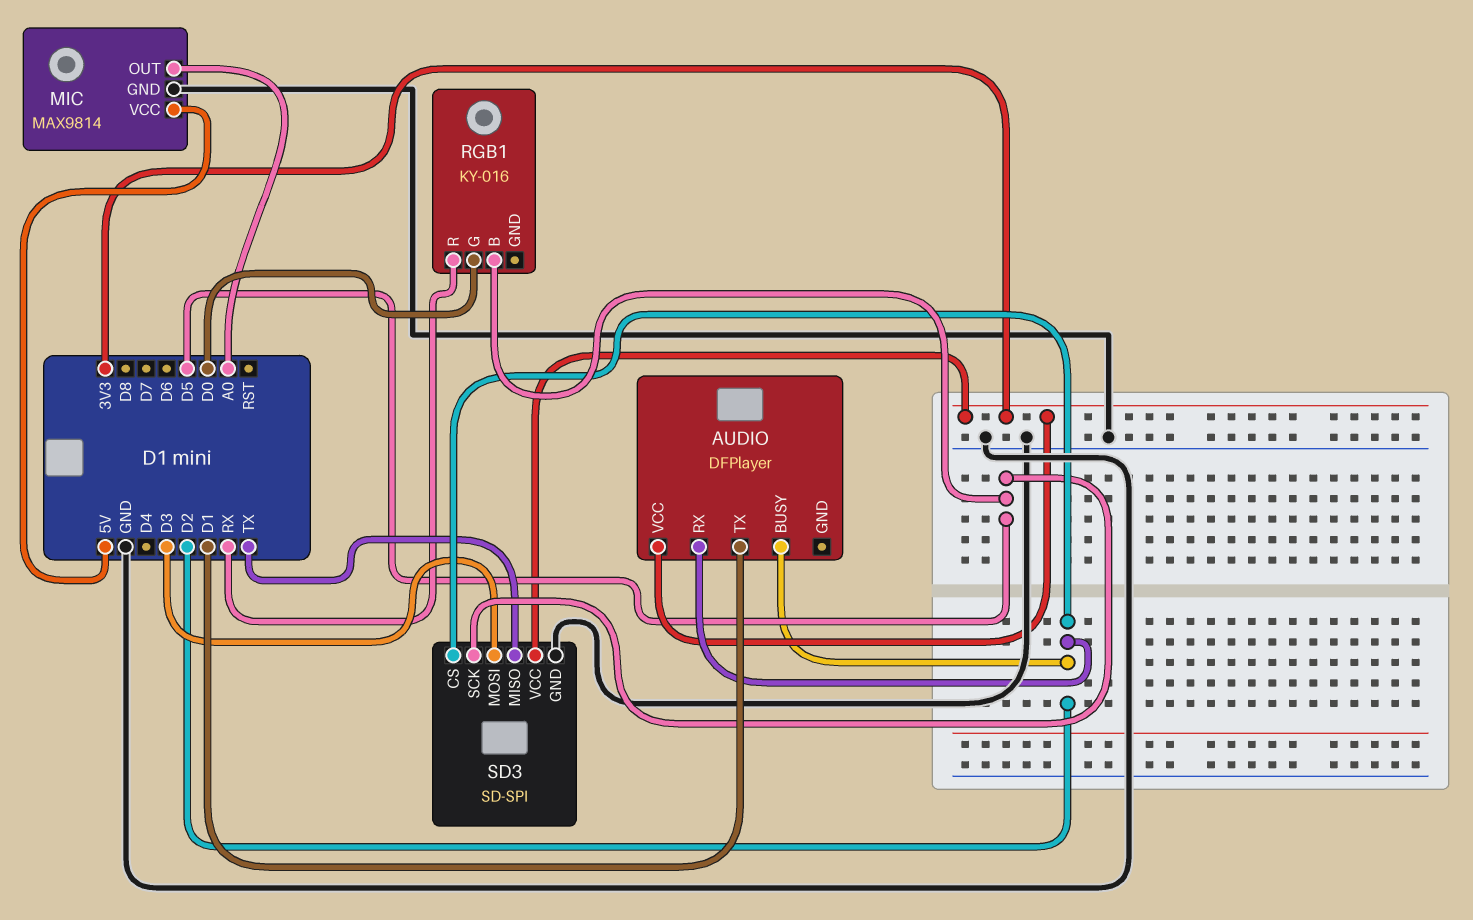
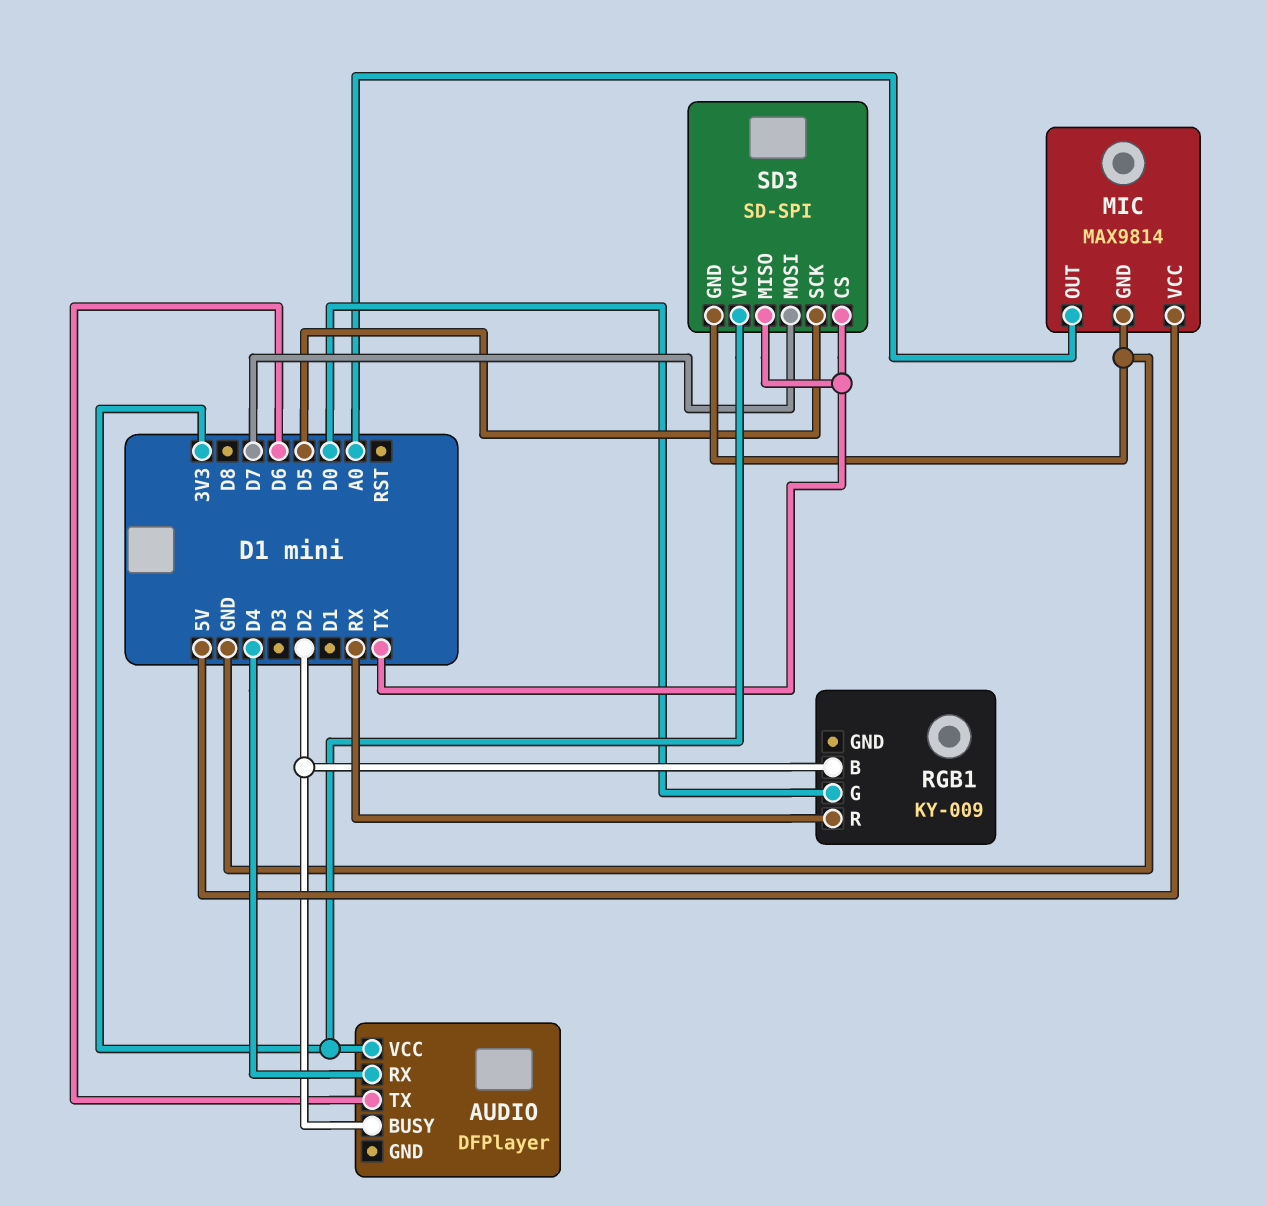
AUDIO pin RX: D2 -> D4
AUDIO pin TX: D1 -> D6
RGB1: KY-016 -> KY-009
RGB1 pin B: D5 -> D2
SD3 pin CS: D2 -> TX
SD3 pin MOSI: D3 -> D7

